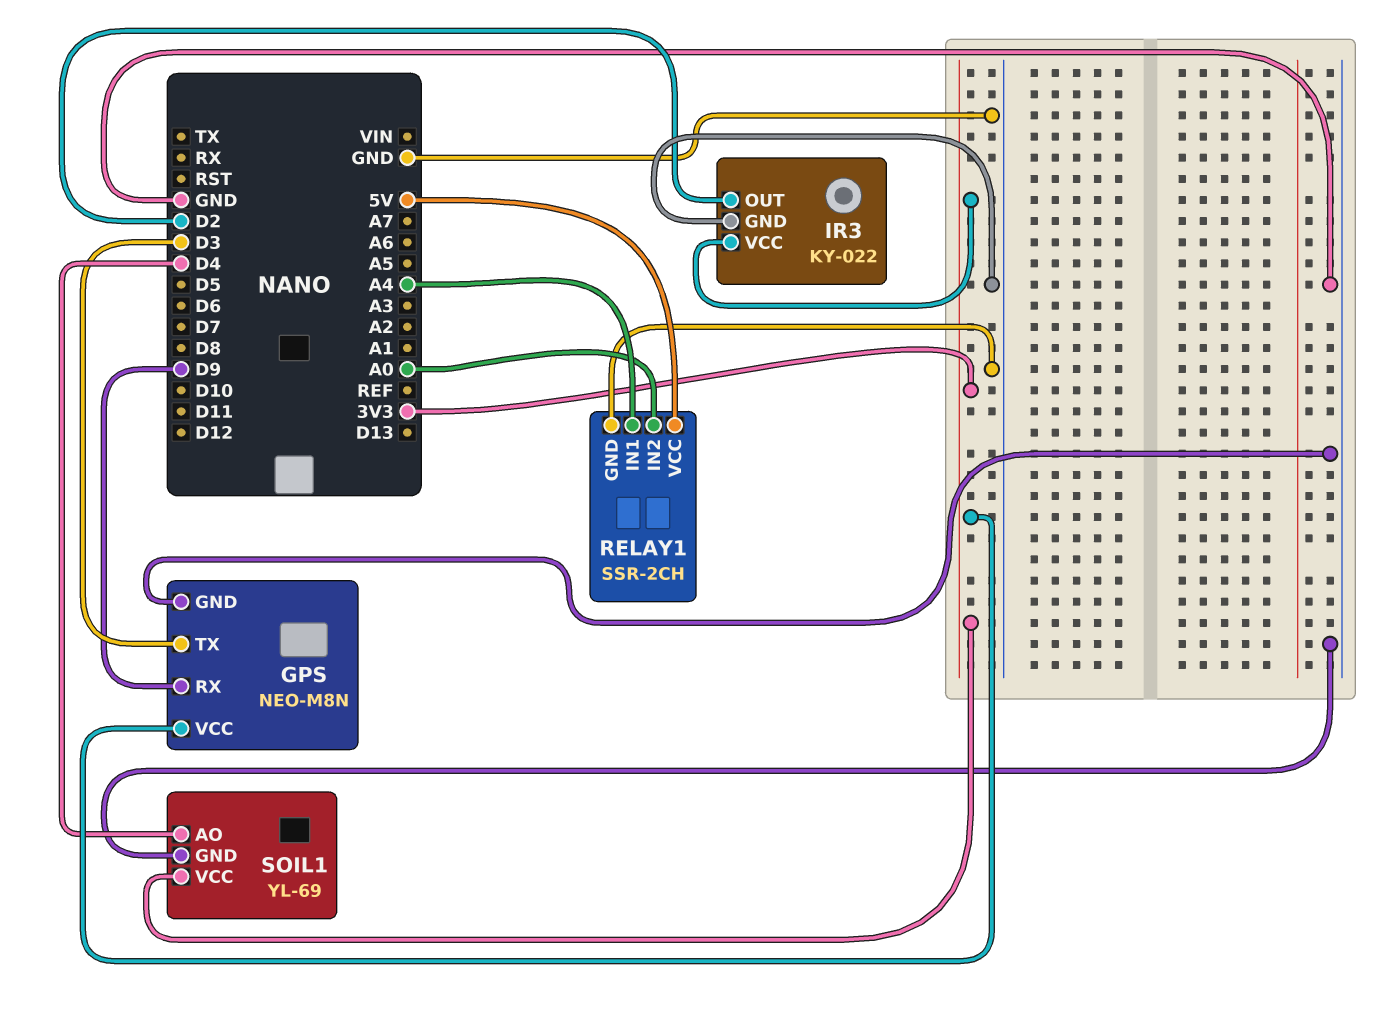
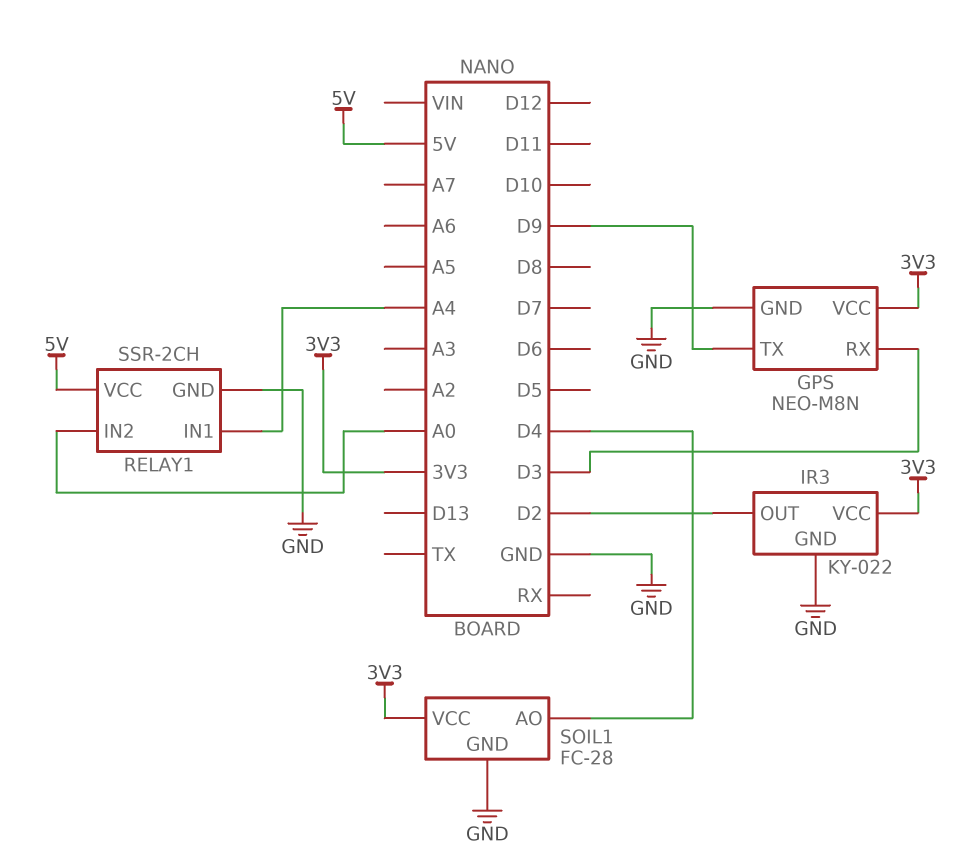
GPS pin RX: D9 -> D3
GPS pin TX: D3 -> D9
SOIL1: YL-69 -> FC-28

